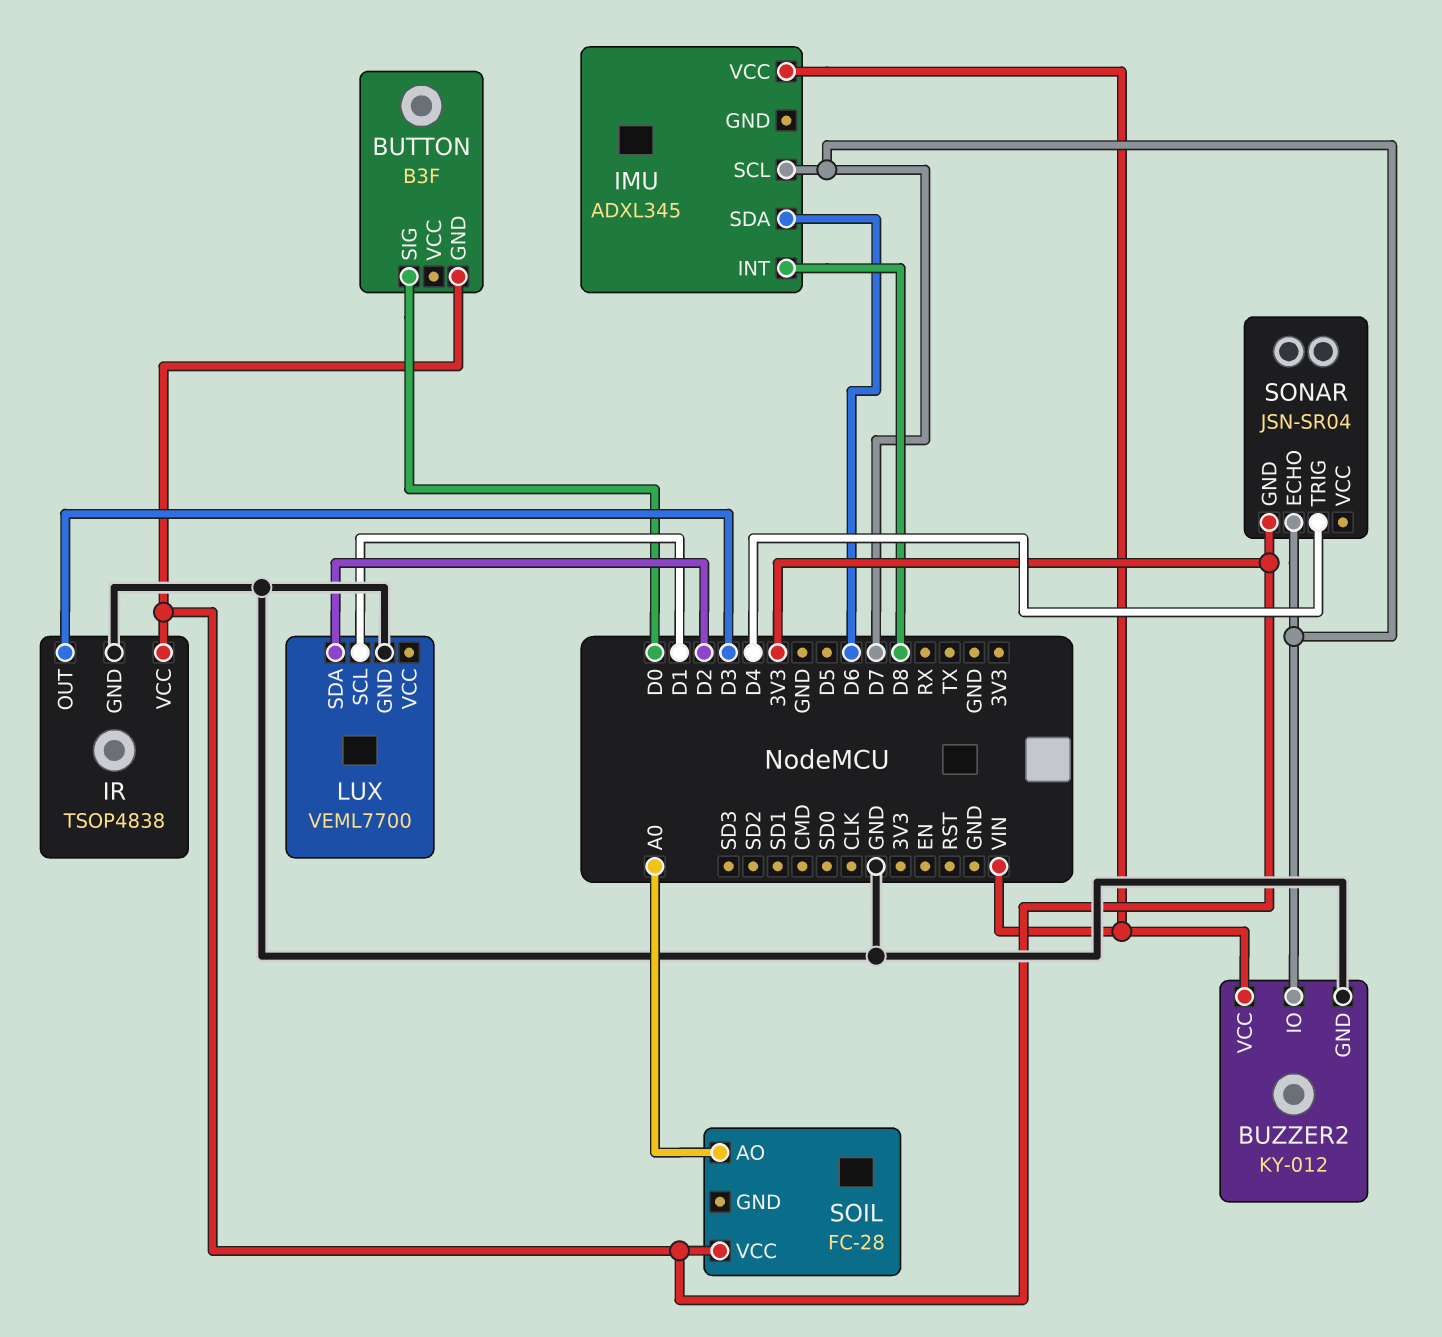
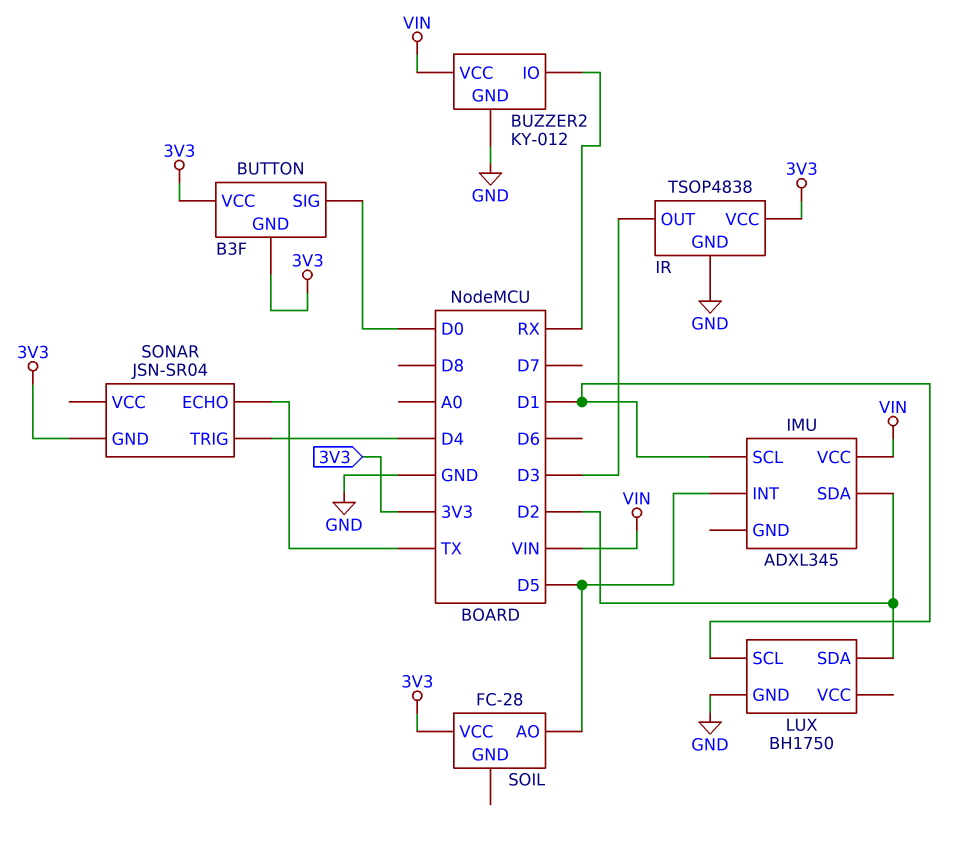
BUTTON pin VCC: none -> 3V3
BUZZER2 pin IO: D7 -> RX
IMU pin INT: D8 -> D5
IMU pin SCL: D7 -> D1
IMU pin SDA: D6 -> D2
LUX: VEML7700 -> BH1750
SOIL pin AO: A0 -> D5
SONAR pin ECHO: D7 -> TX

